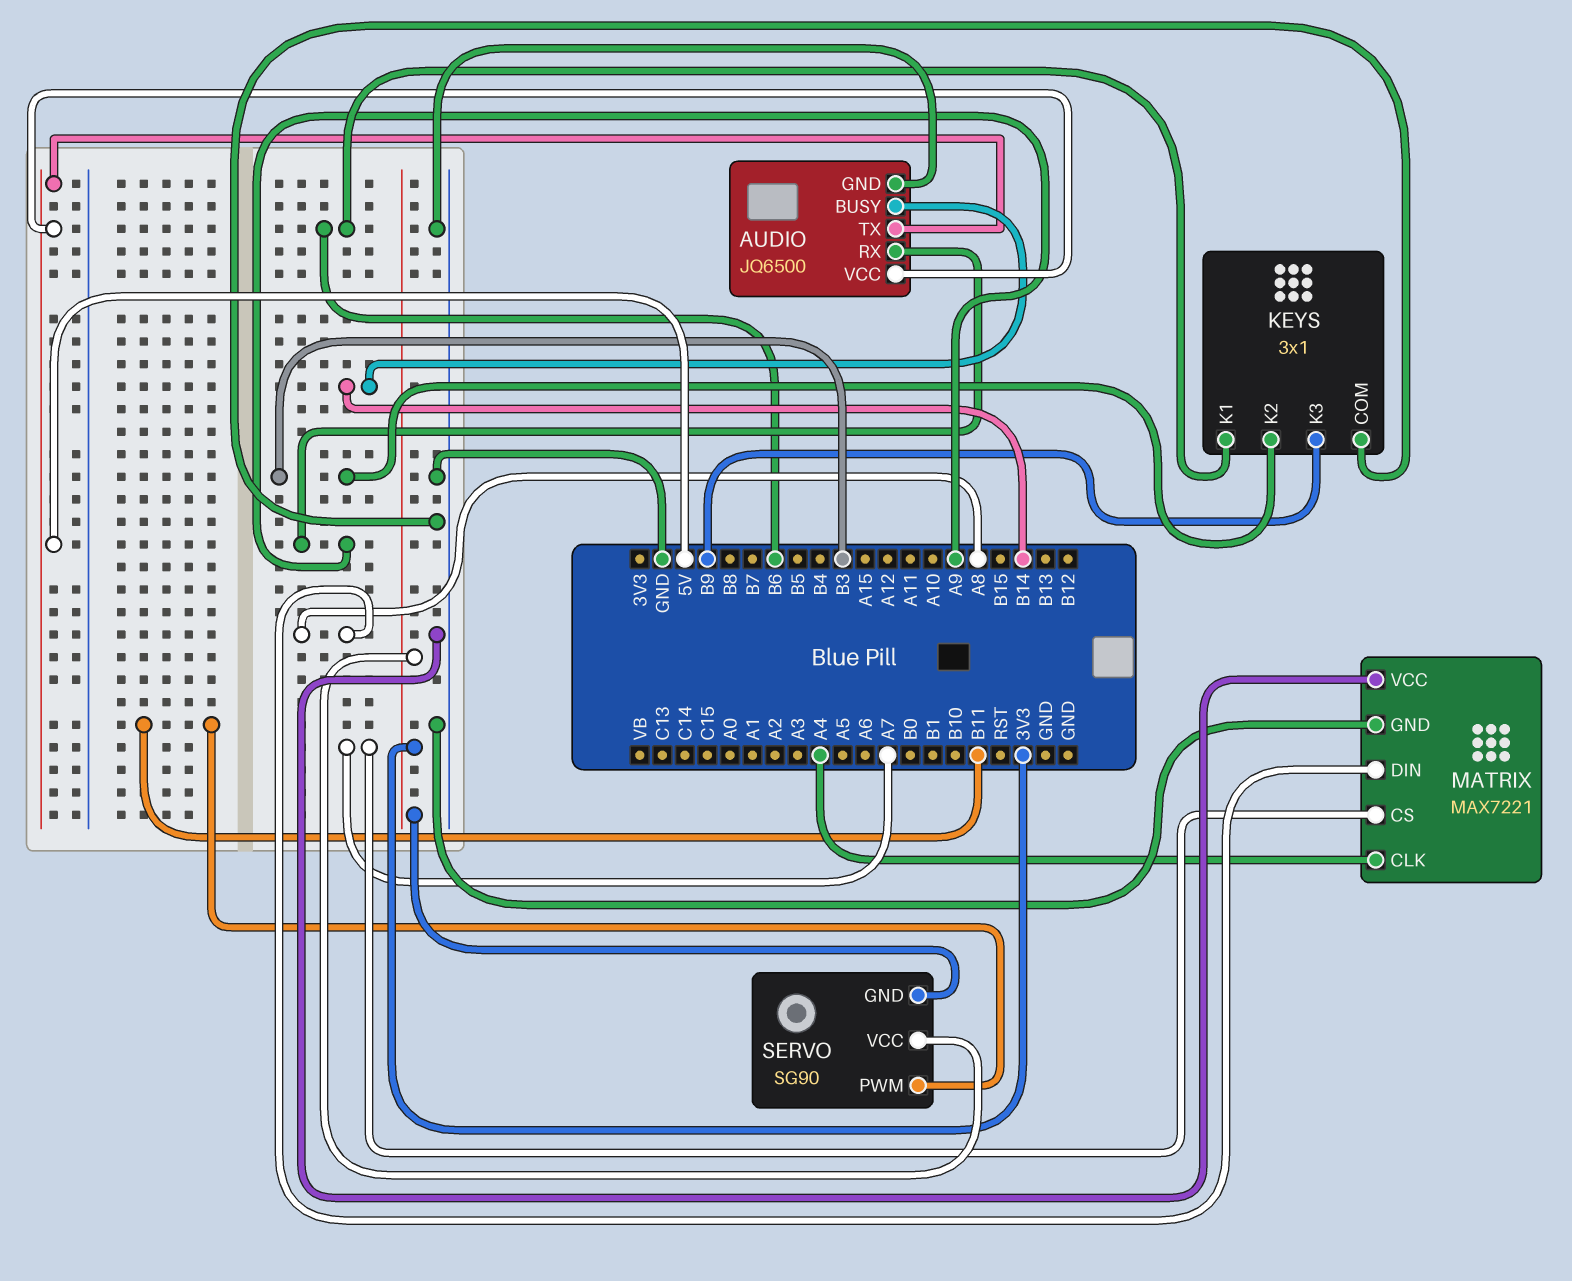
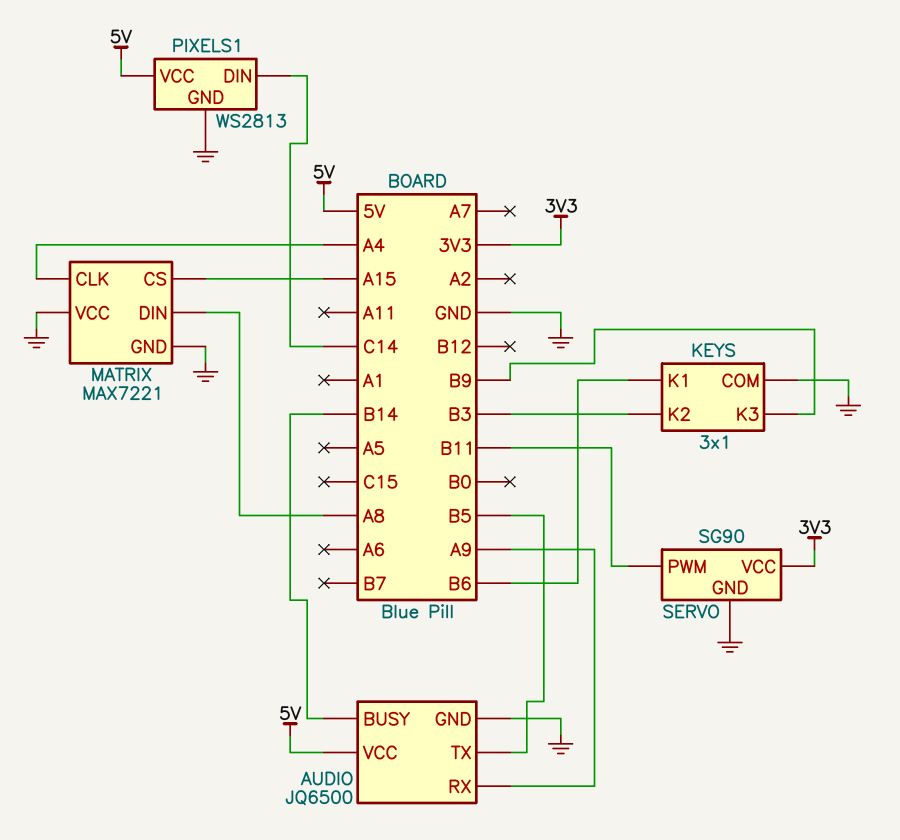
AUDIO pin TX: 5V -> B5
MATRIX pin CS: A7 -> A15
PIXELS1: none -> WS2813
PIXELS1 pin DIN: none -> C14
PIXELS1 pin GND: none -> GND
PIXELS1 pin VCC: none -> 5V
SERVO pin GND: 3V3 -> GND

